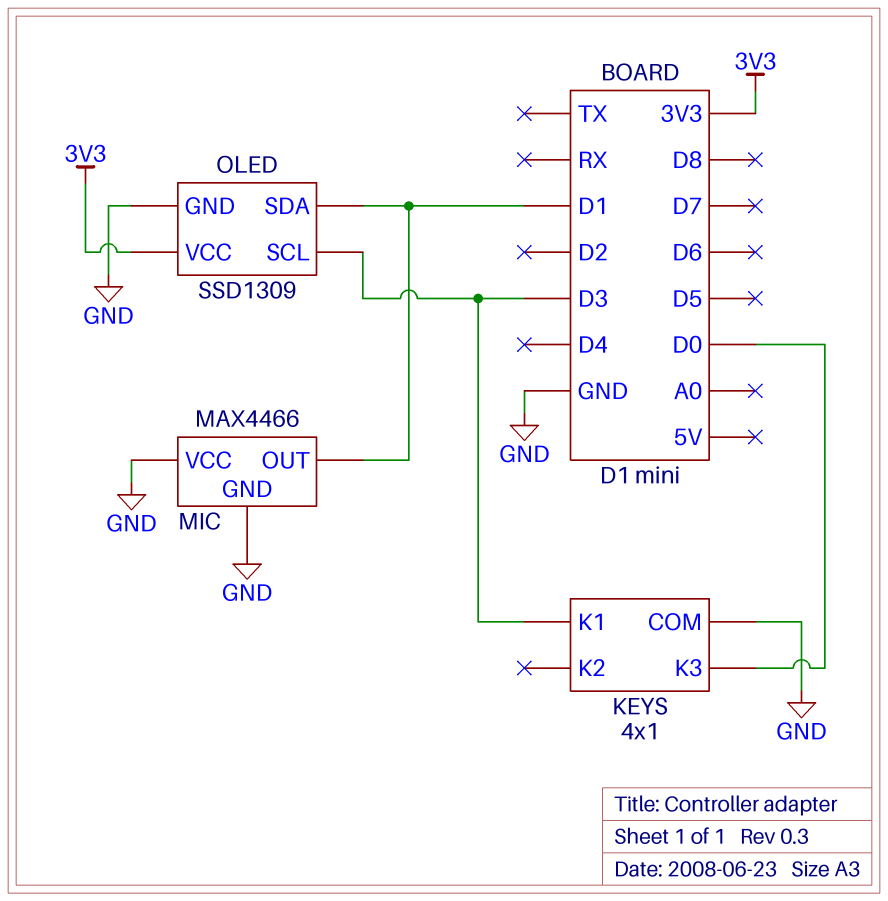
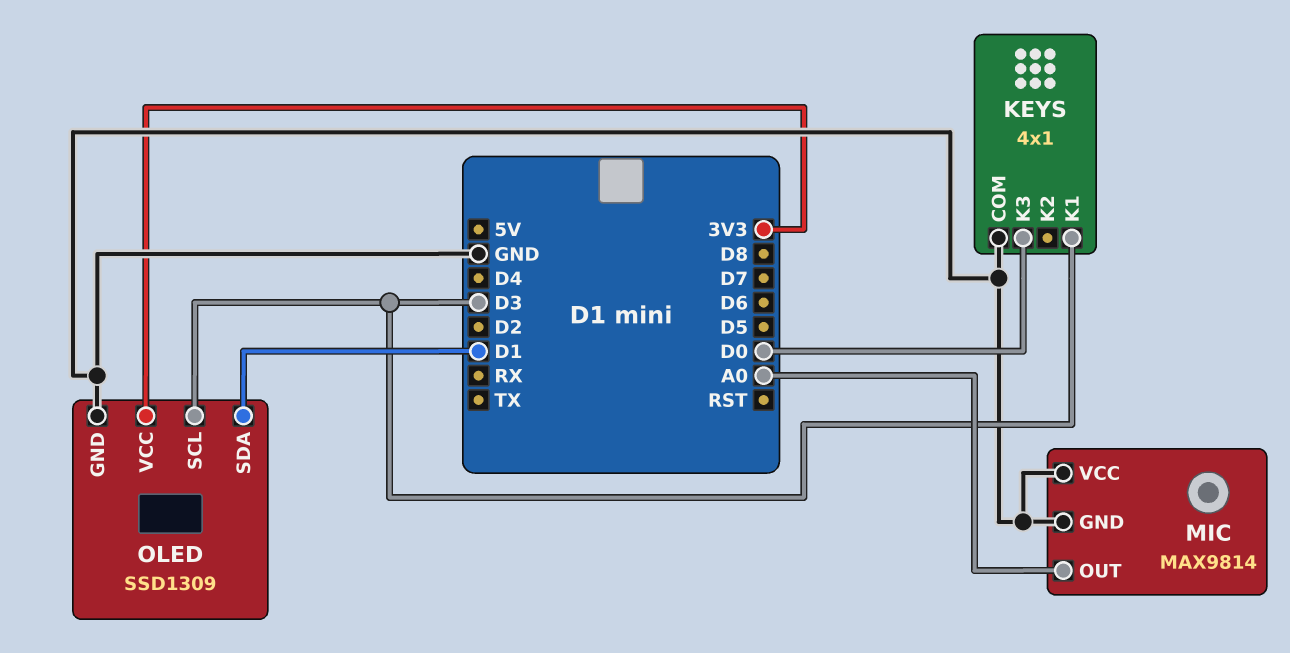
MIC: MAX4466 -> MAX9814
MIC pin OUT: D1 -> A0

